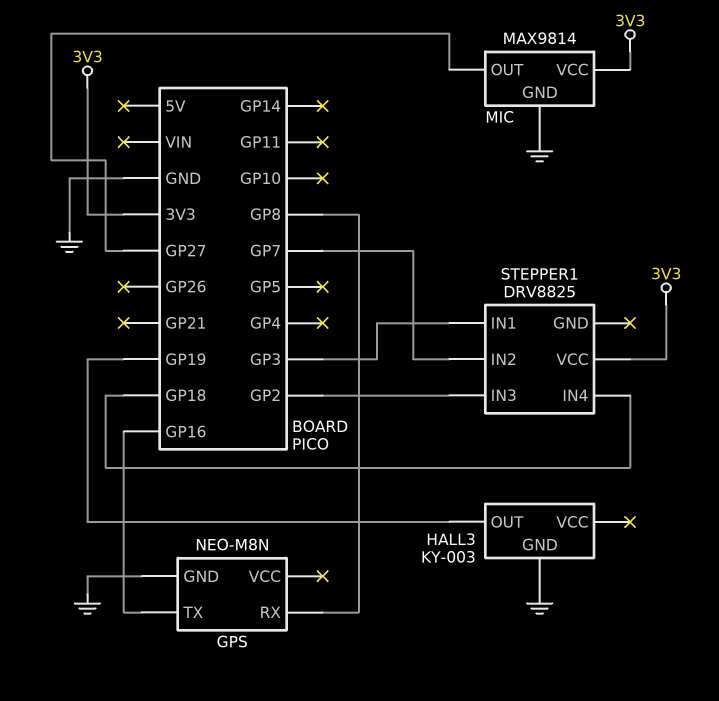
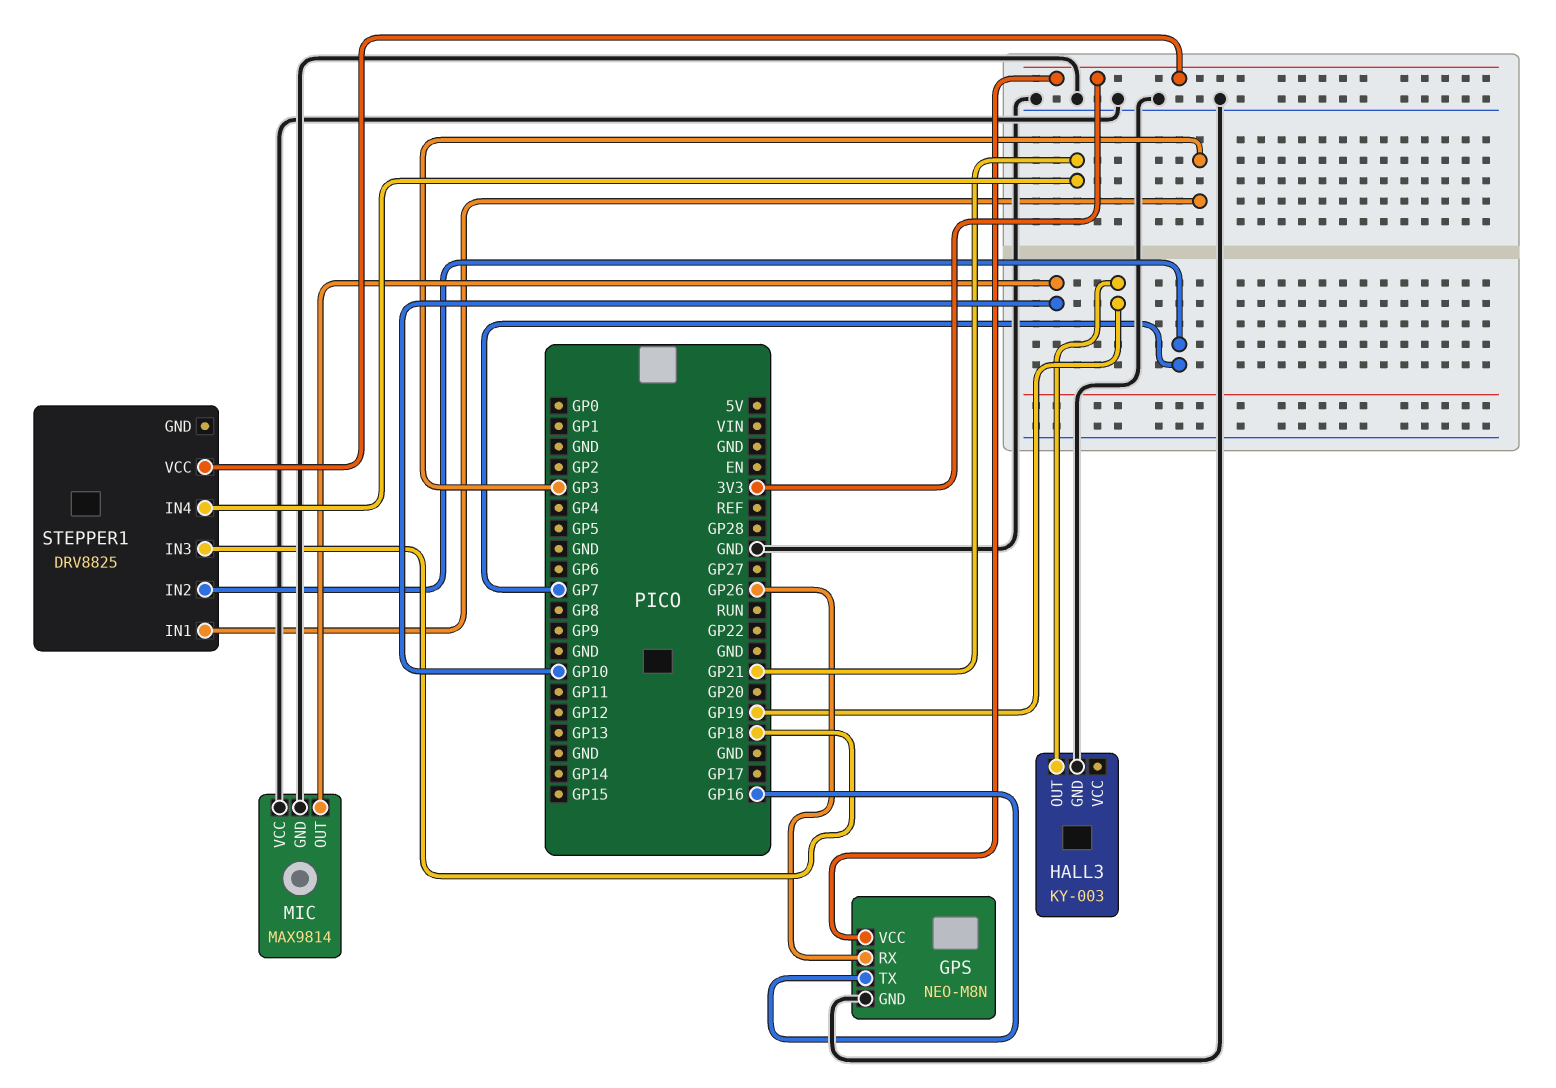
GPS pin RX: GP8 -> GP26
GPS pin VCC: none -> 3V3
MIC pin OUT: GP27 -> GP10
MIC pin VCC: 3V3 -> GND
STEPPER1 pin IN3: GP2 -> GP18
STEPPER1 pin IN4: GP18 -> GP21

